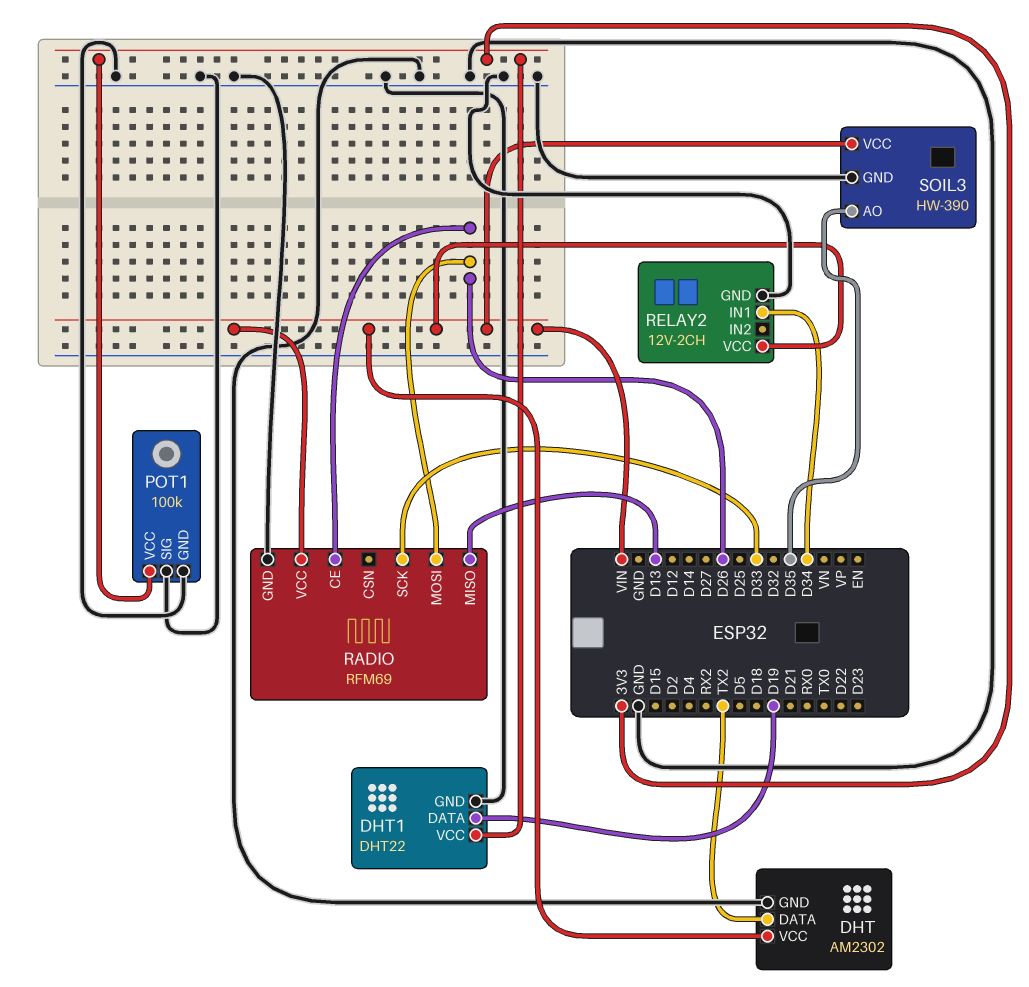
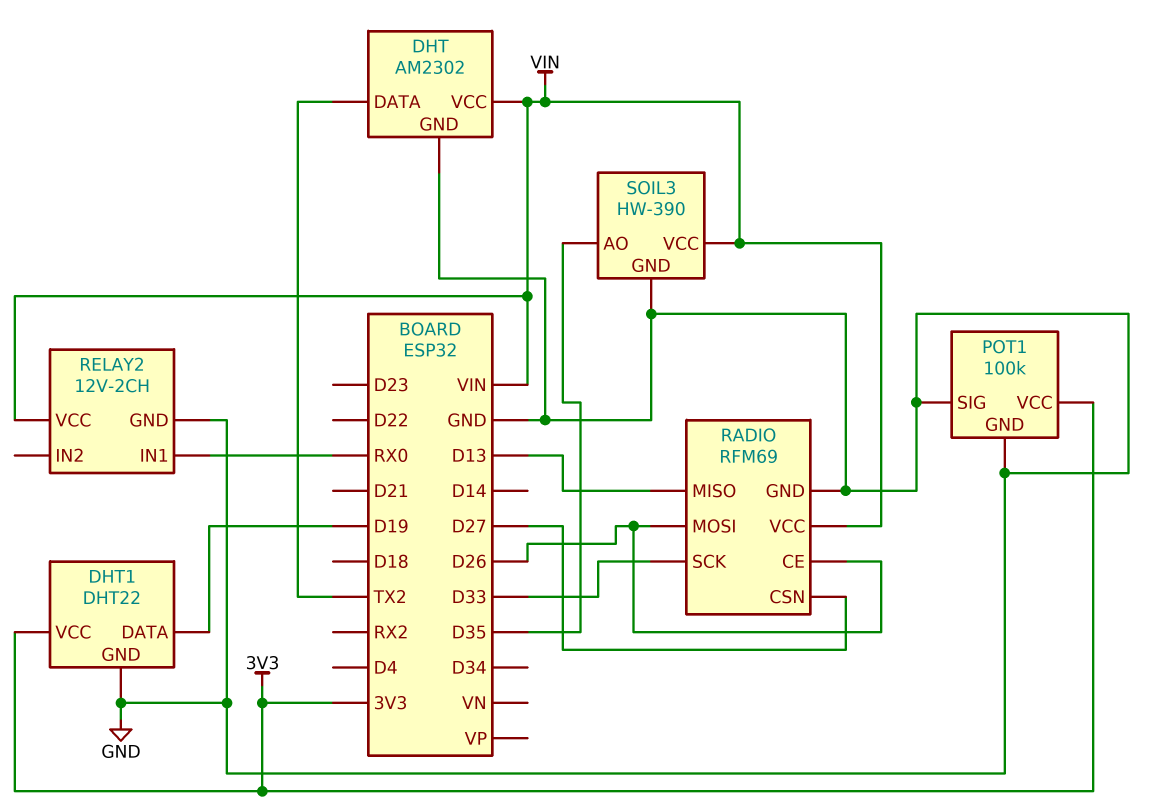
RADIO pin CSN: none -> D27
RELAY2 pin IN1: D34 -> RX0

